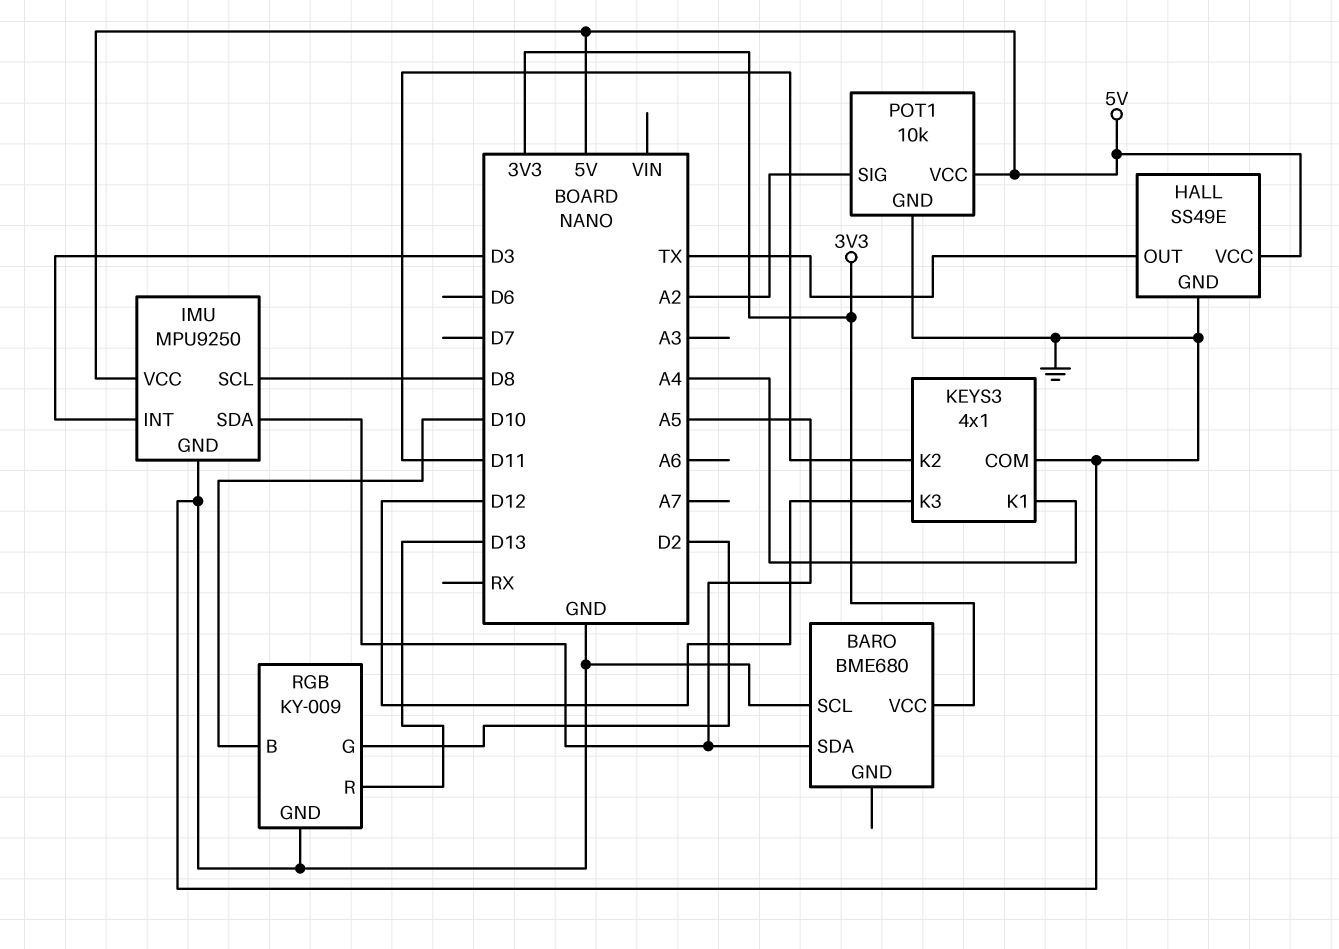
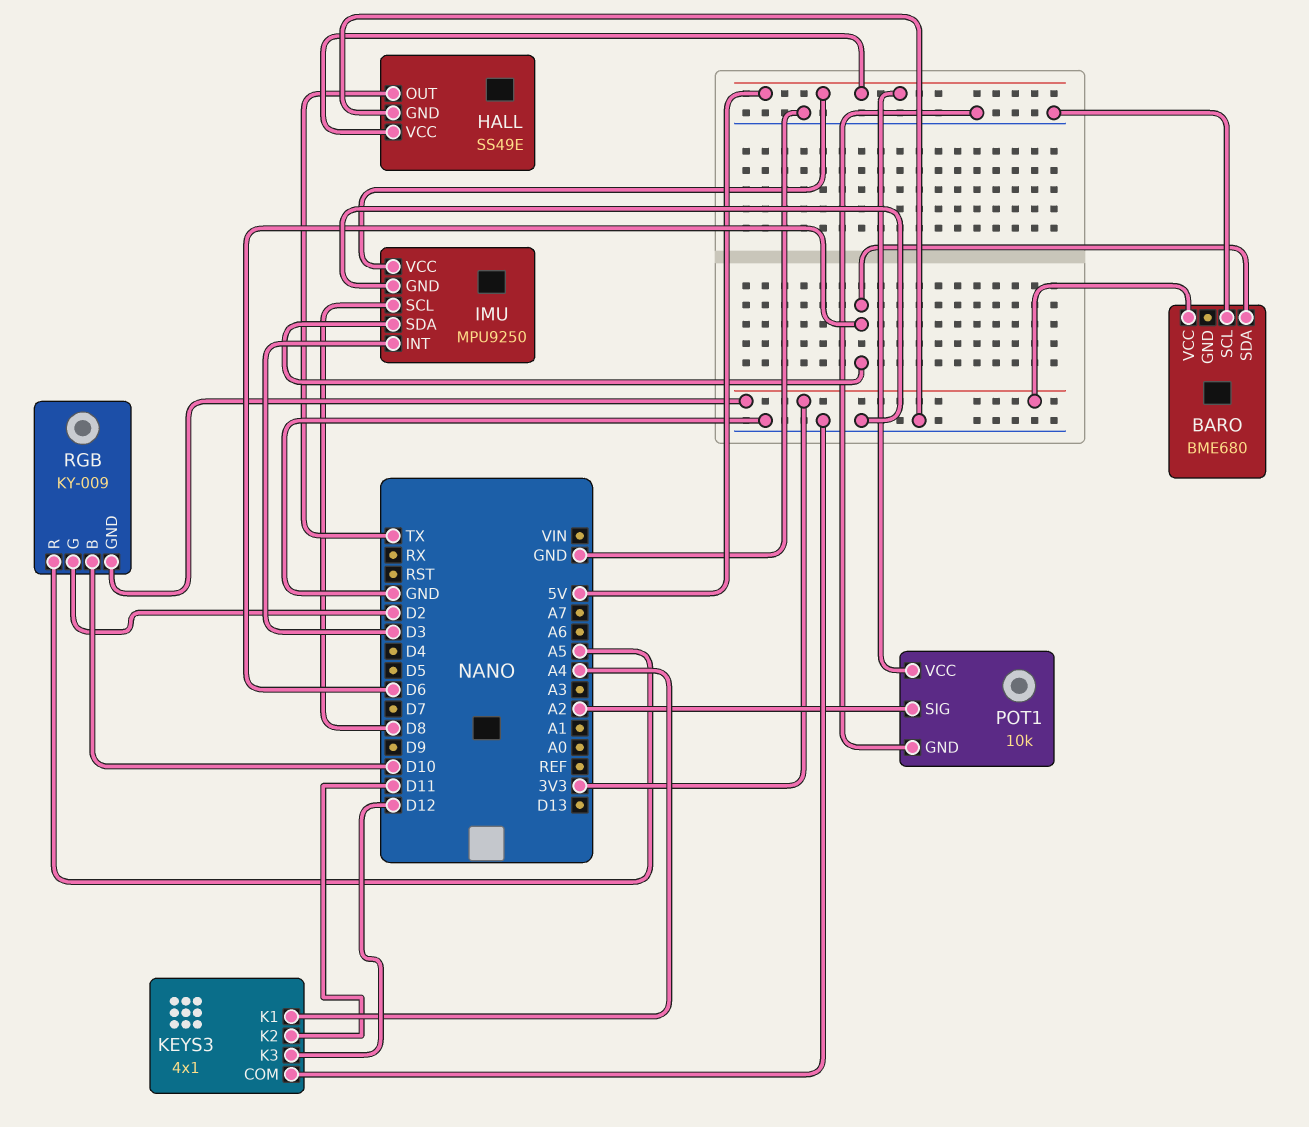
BARO pin SDA: A5 -> D6
IMU pin SDA: A5 -> D6
RGB pin GND: GND -> 3V3
RGB pin R: D13 -> A5

